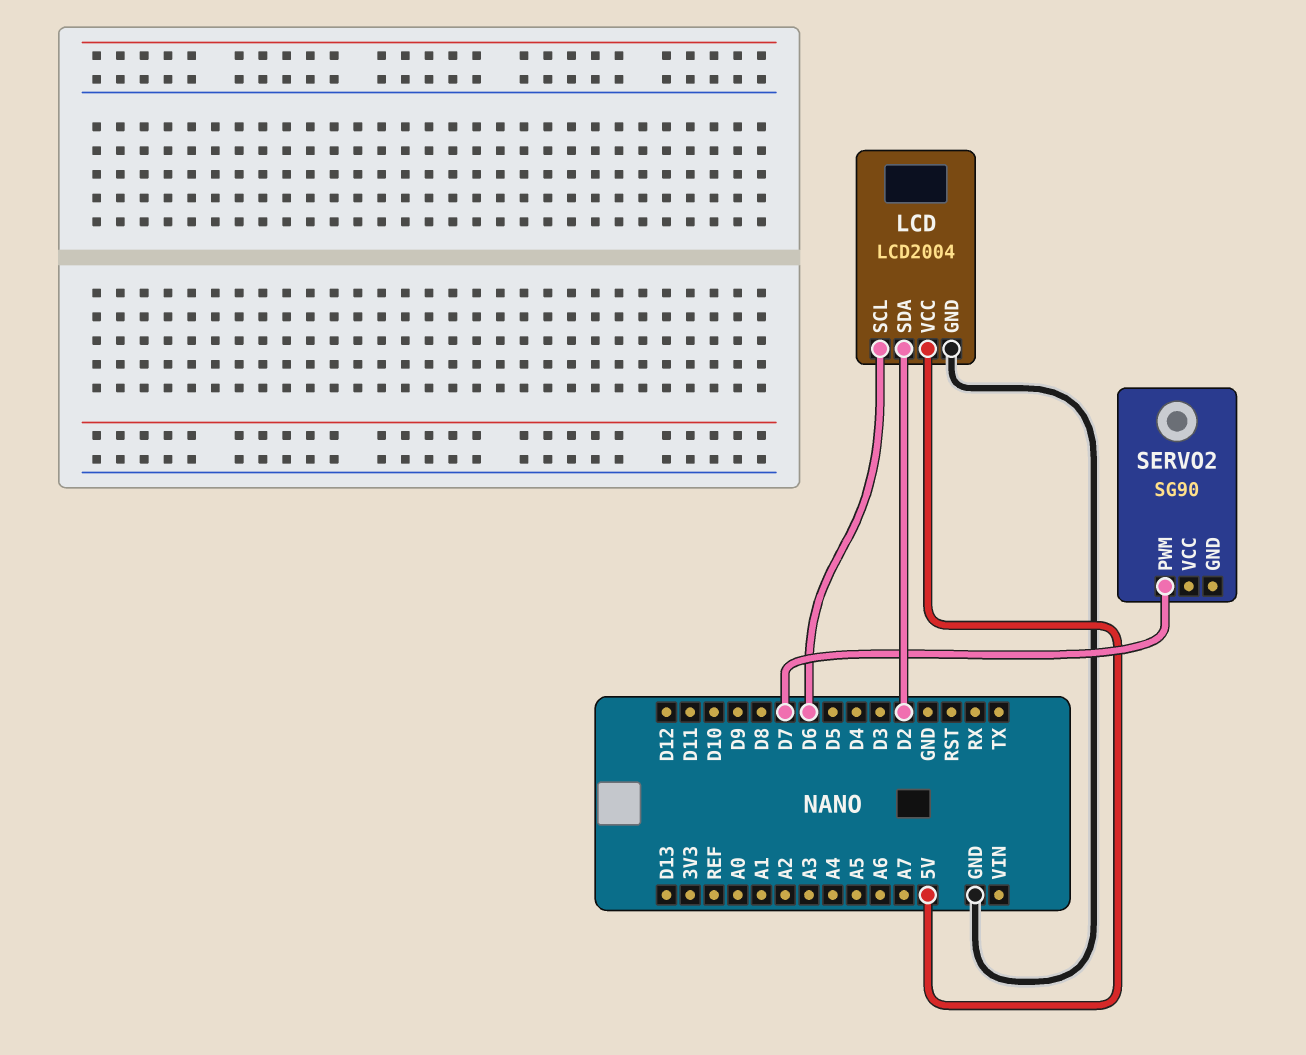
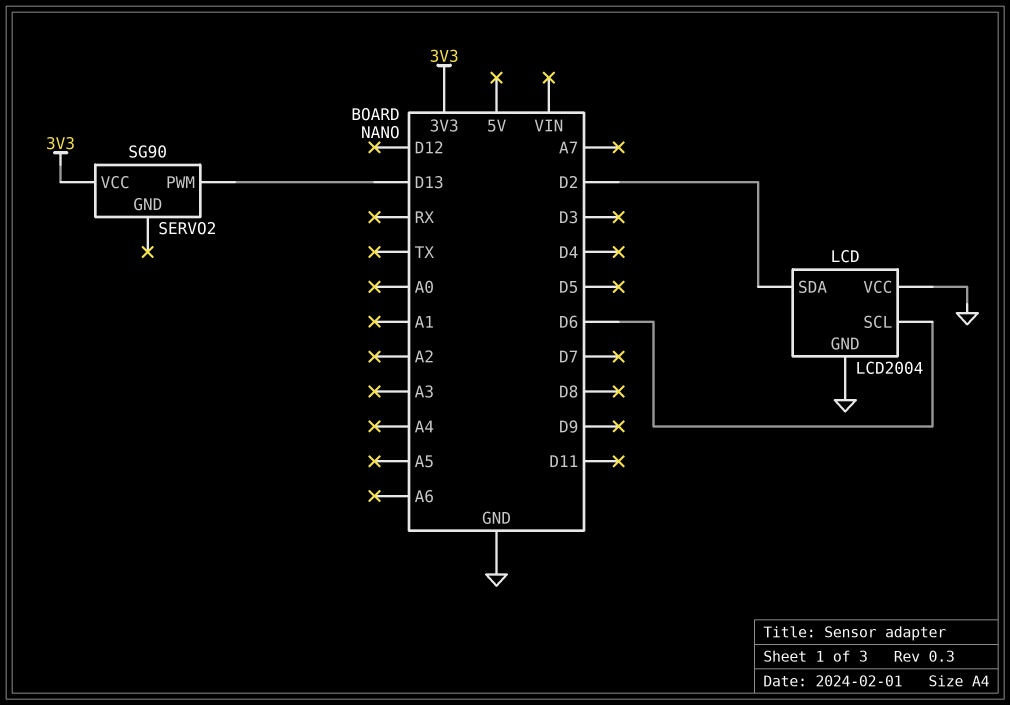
LCD pin VCC: 5V -> GND
SERVO2 pin PWM: D7 -> D13
SERVO2 pin VCC: none -> 3V3

